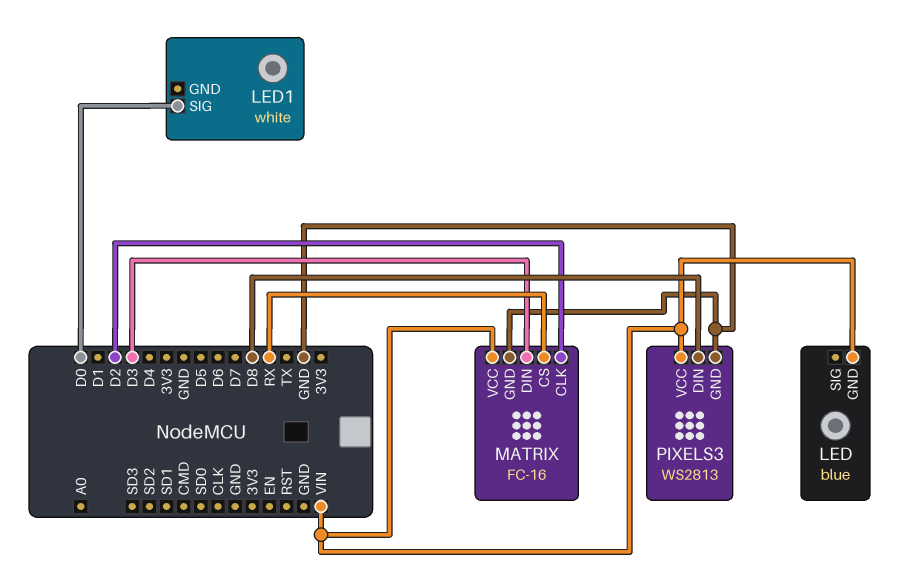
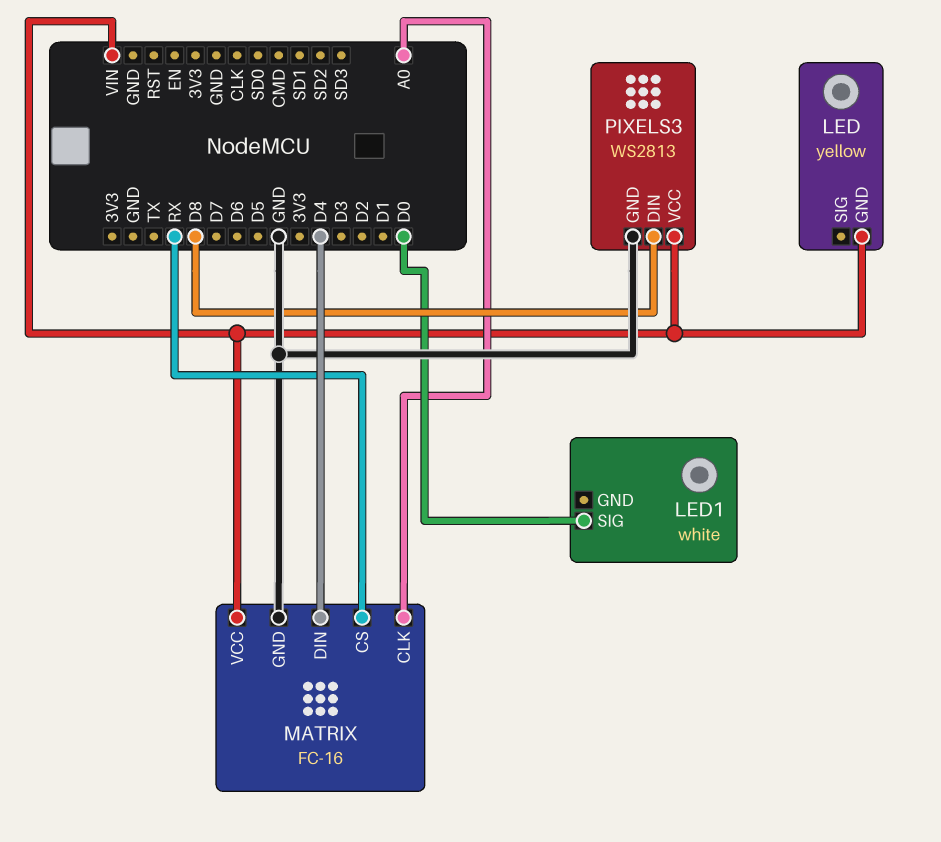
LED: blue -> yellow
MATRIX pin CLK: D2 -> A0
MATRIX pin DIN: D3 -> D4

